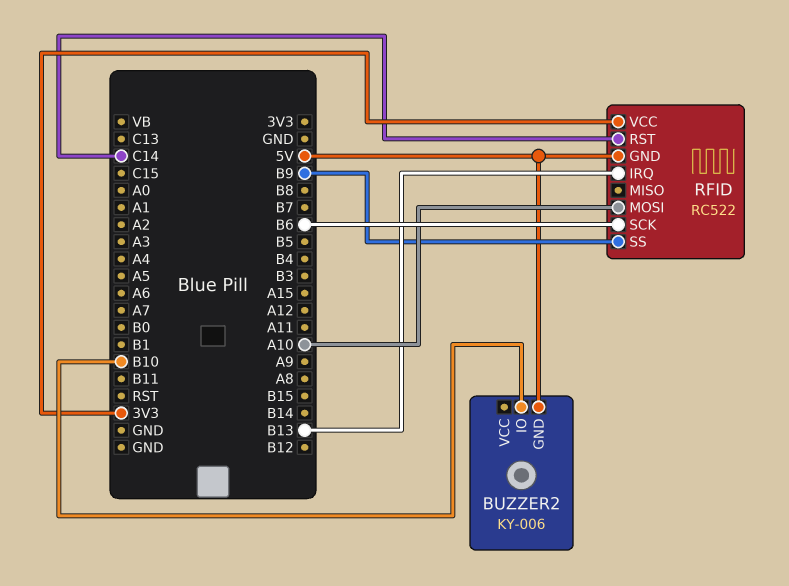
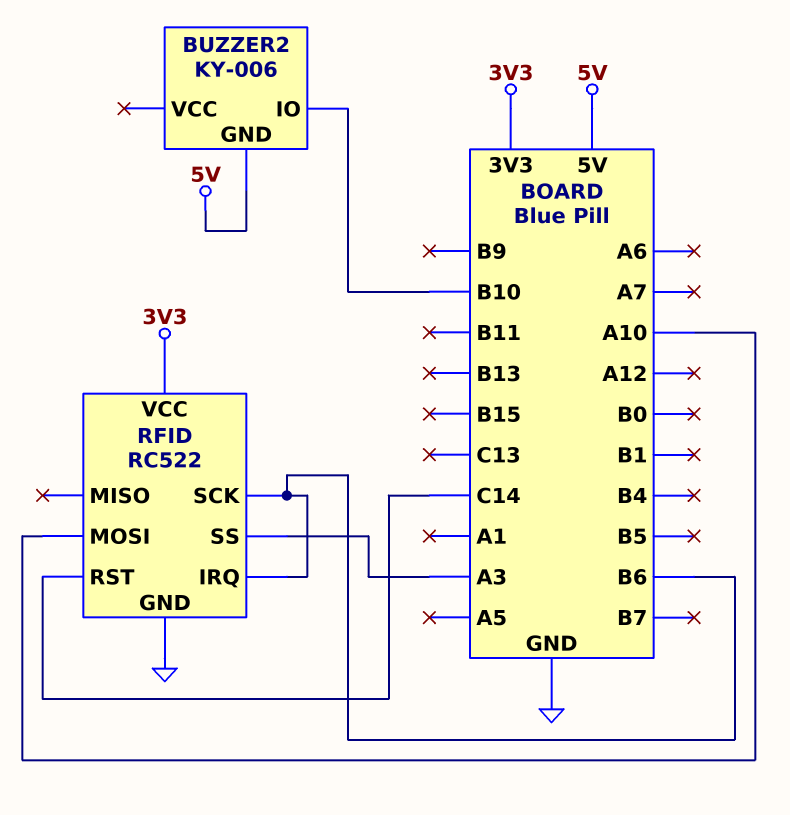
RFID pin GND: 5V -> GND
RFID pin IRQ: B13 -> B6
RFID pin SS: B9 -> A3

